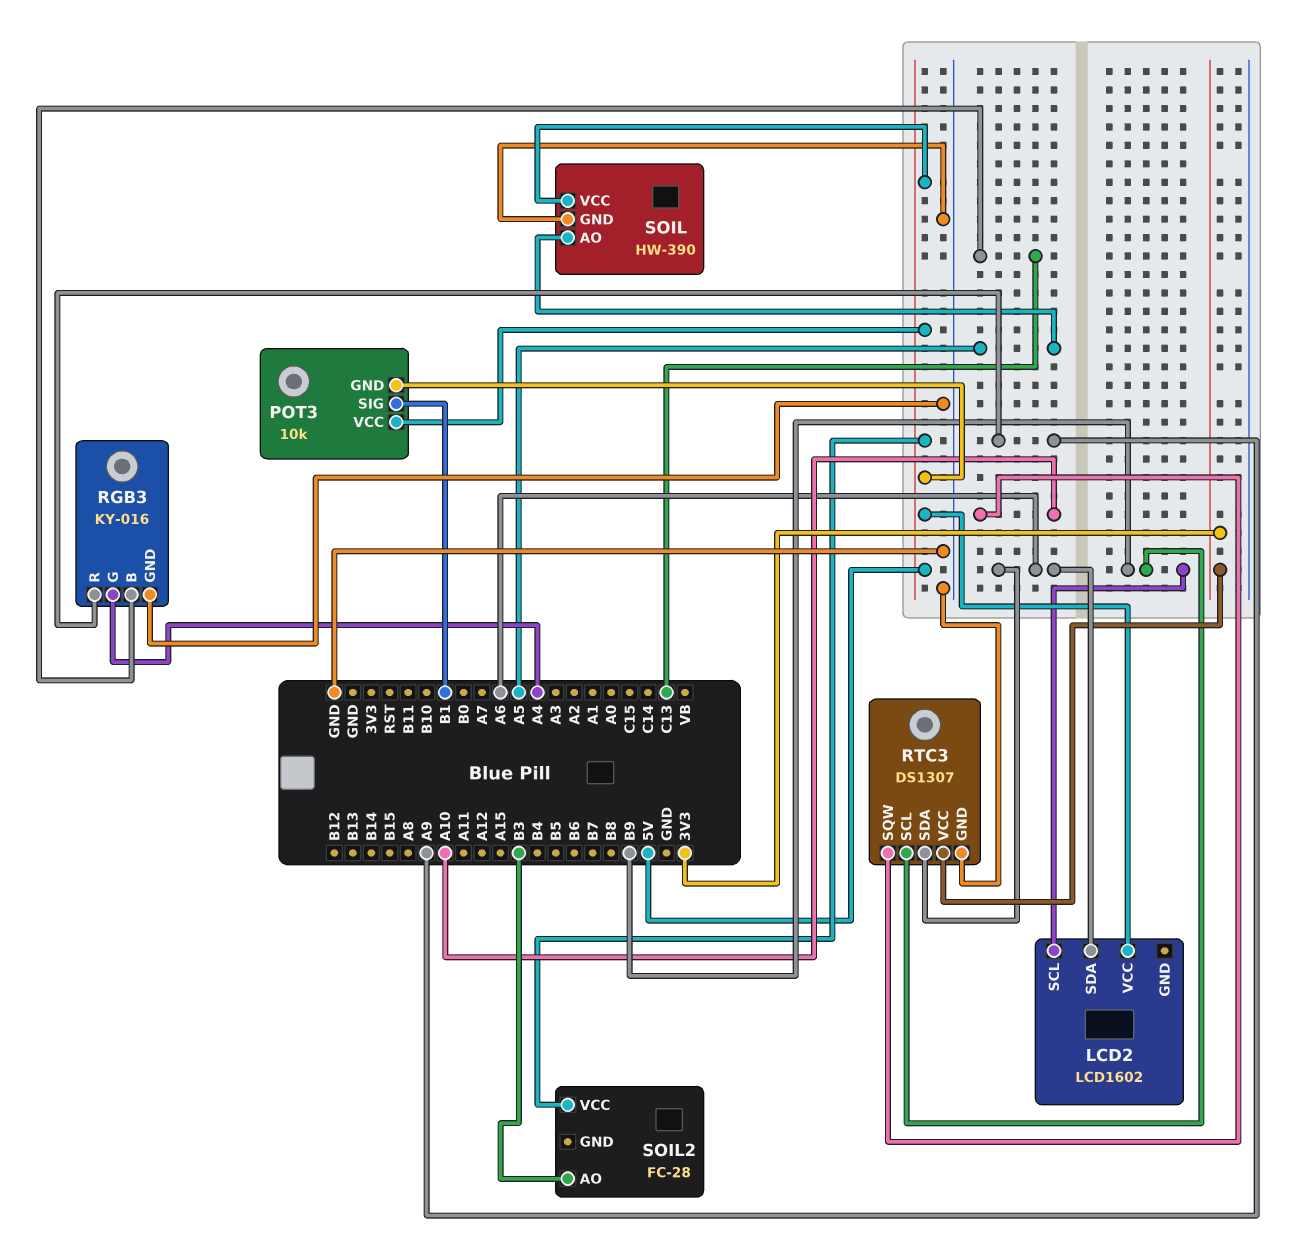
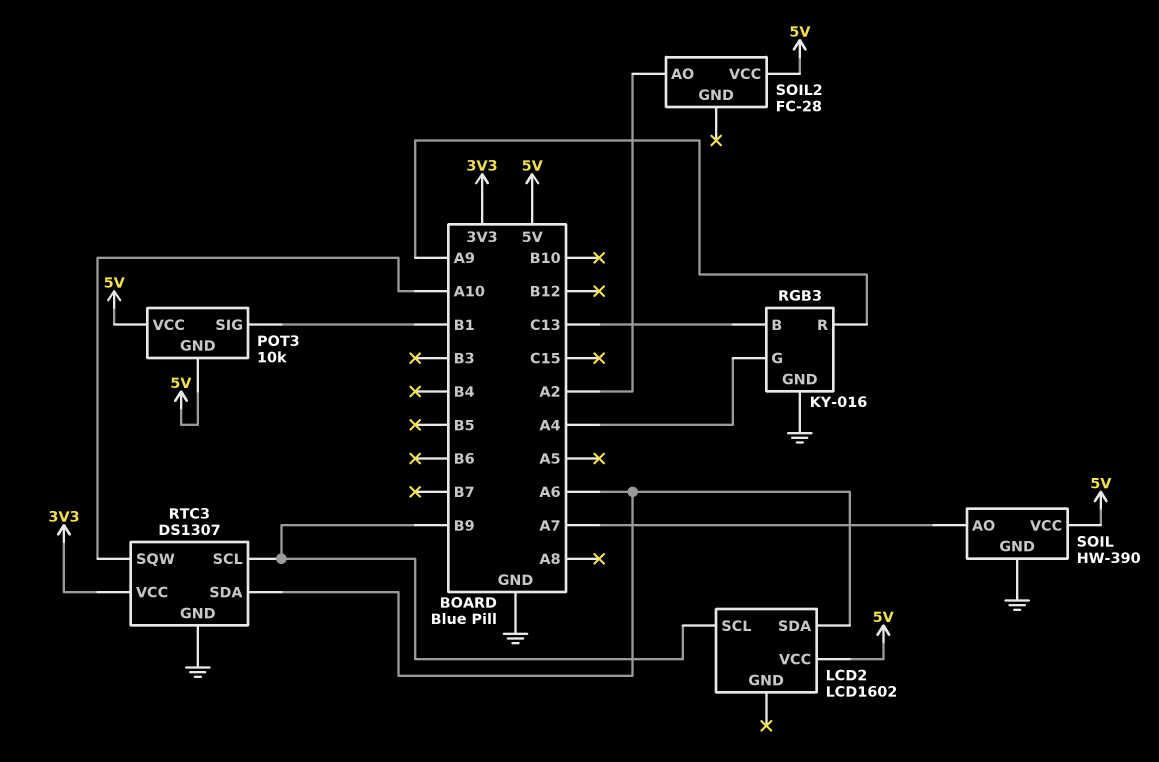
SOIL pin AO: A5 -> A7
SOIL2 pin AO: B3 -> A2

